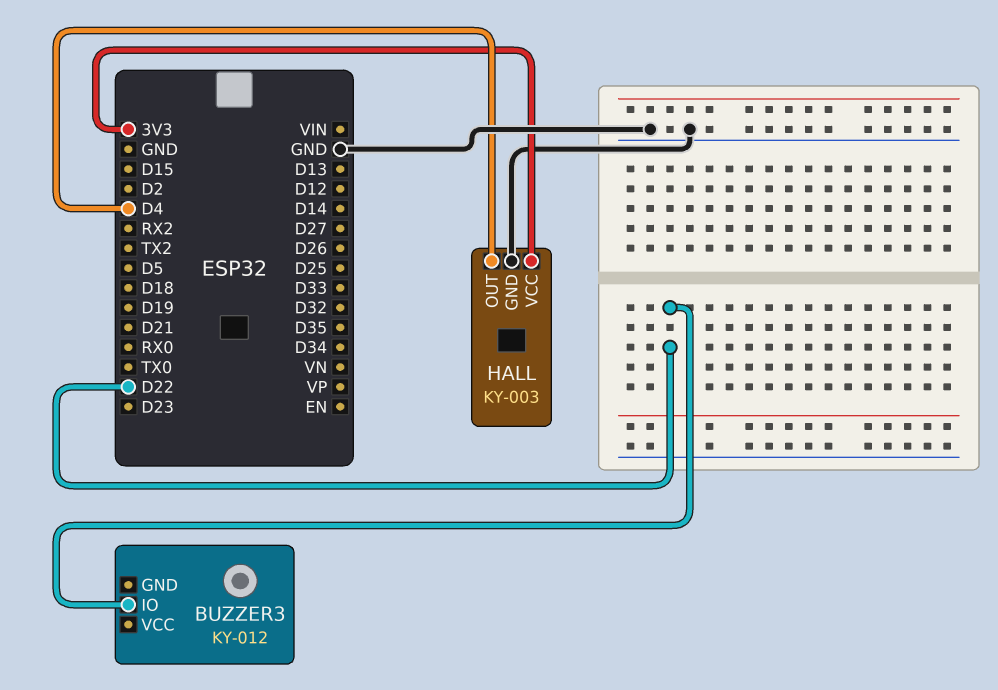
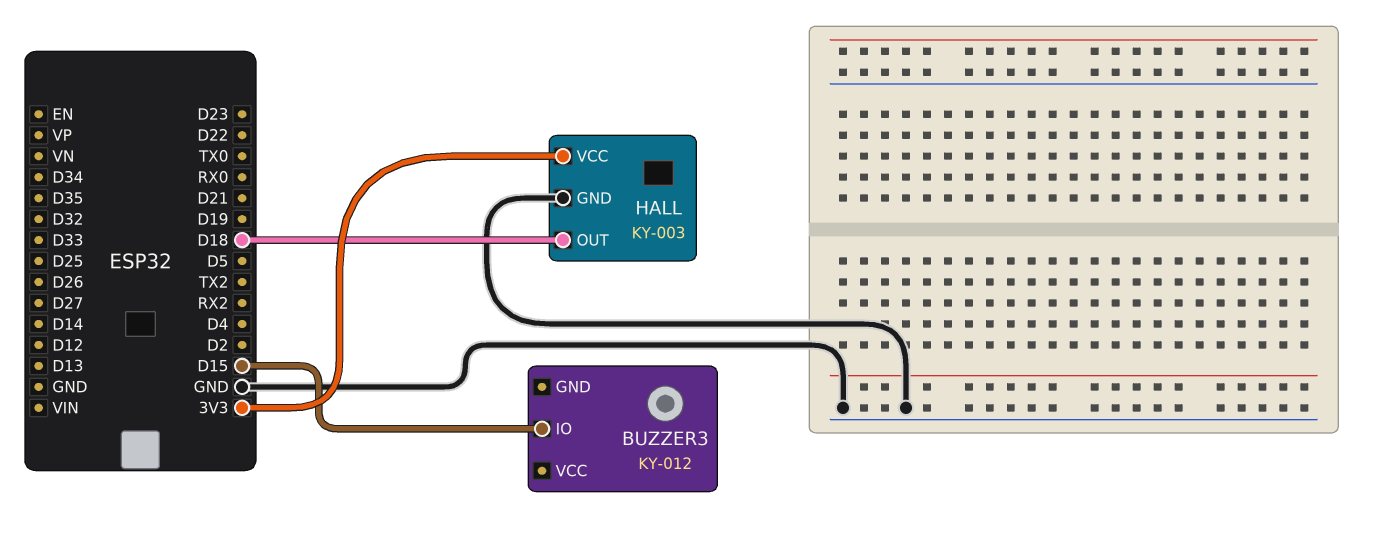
BUZZER3 pin IO: D22 -> D15
HALL pin OUT: D4 -> D18

